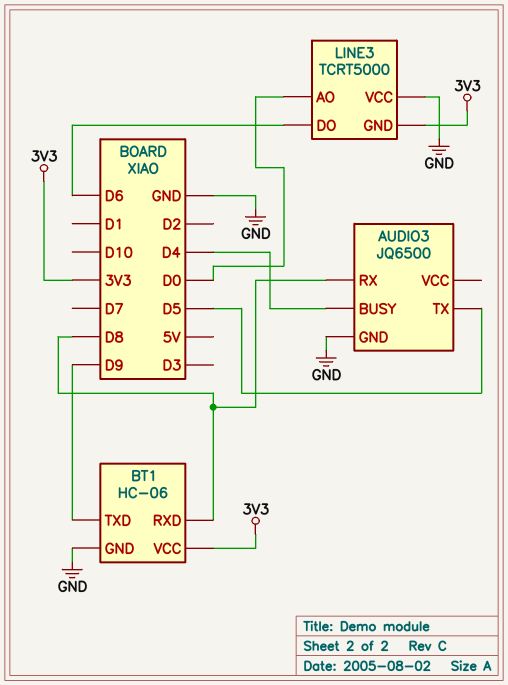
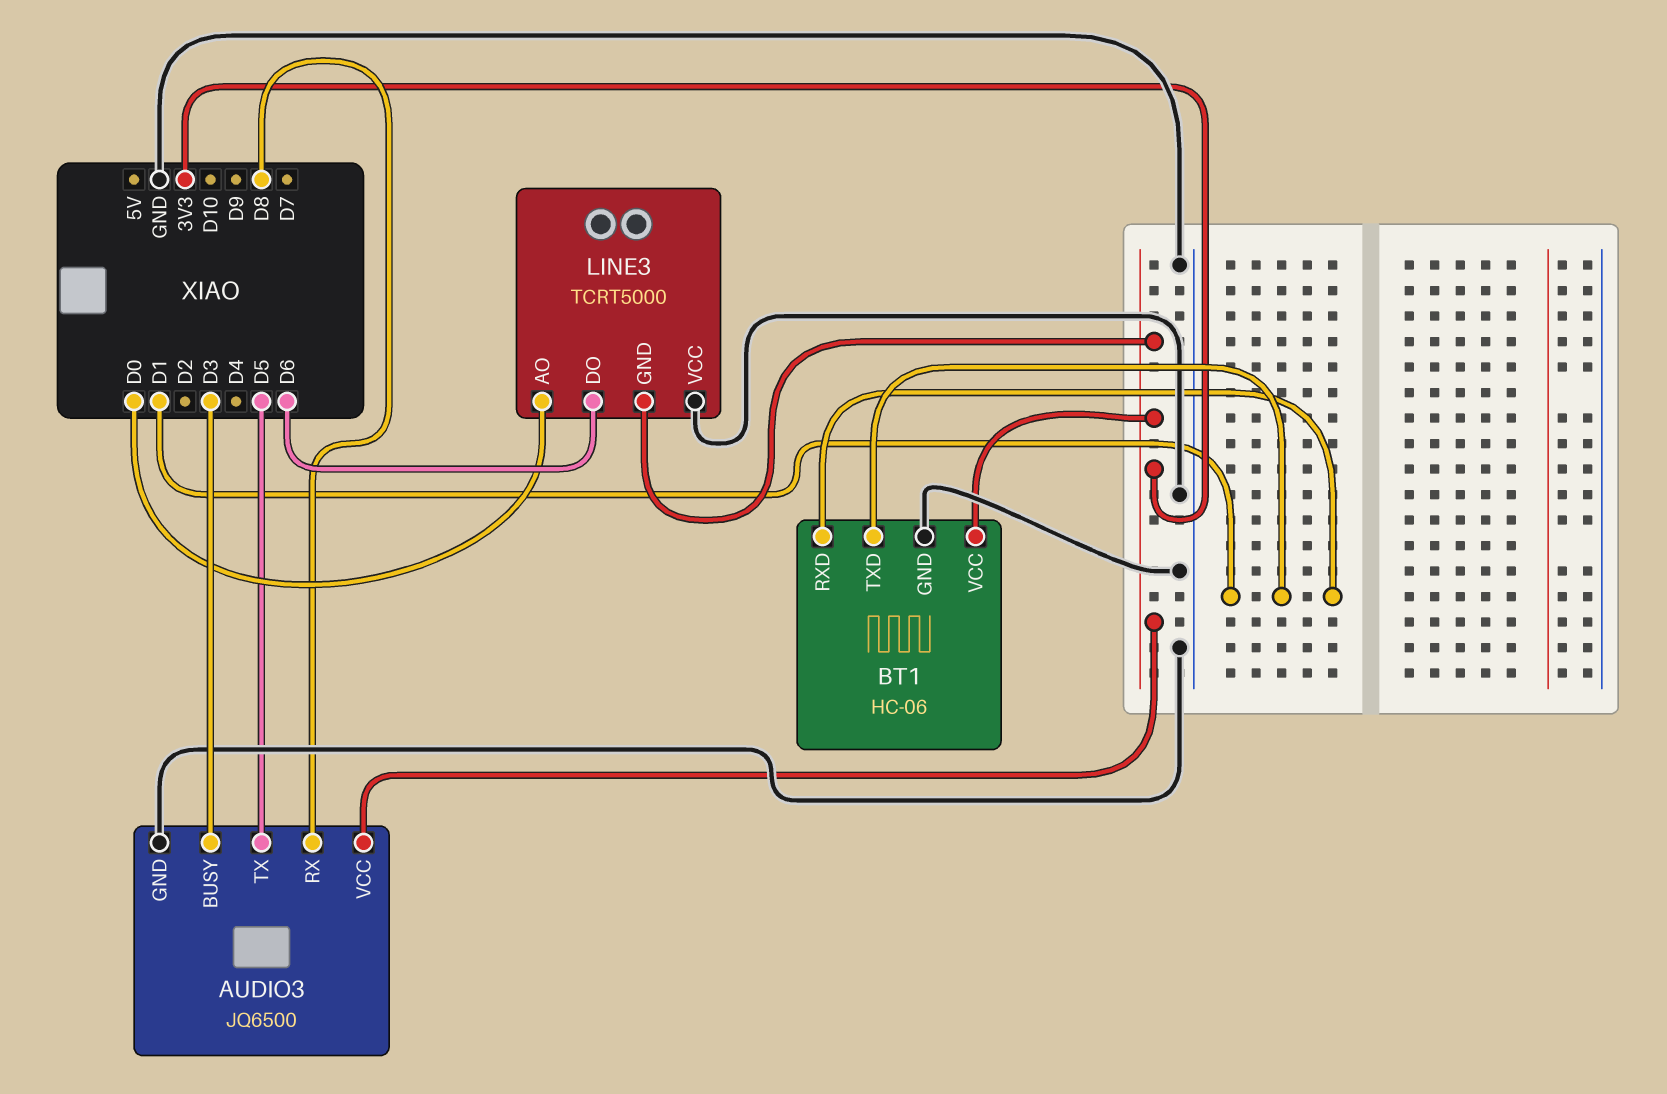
AUDIO3 pin BUSY: D4 -> D3
AUDIO3 pin VCC: none -> 3V3
BT1 pin RXD: D8 -> D1
BT1 pin TXD: D9 -> D1

